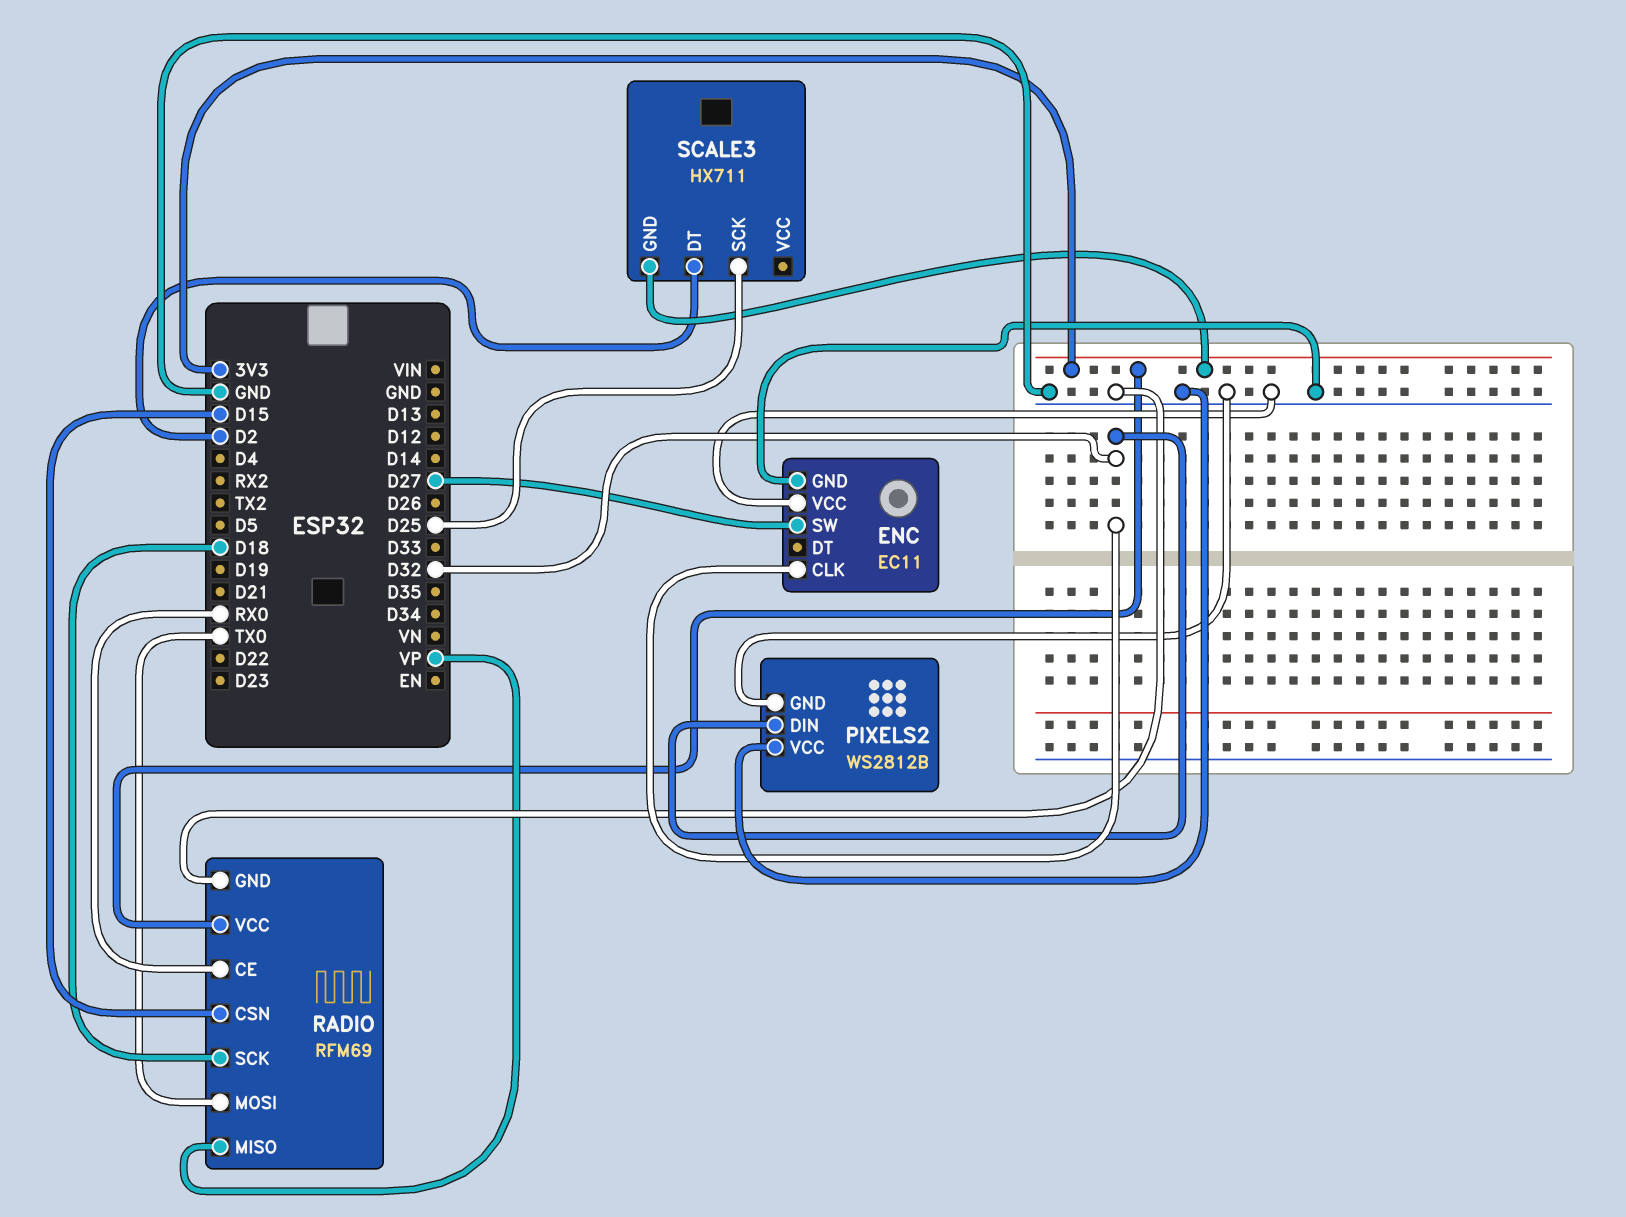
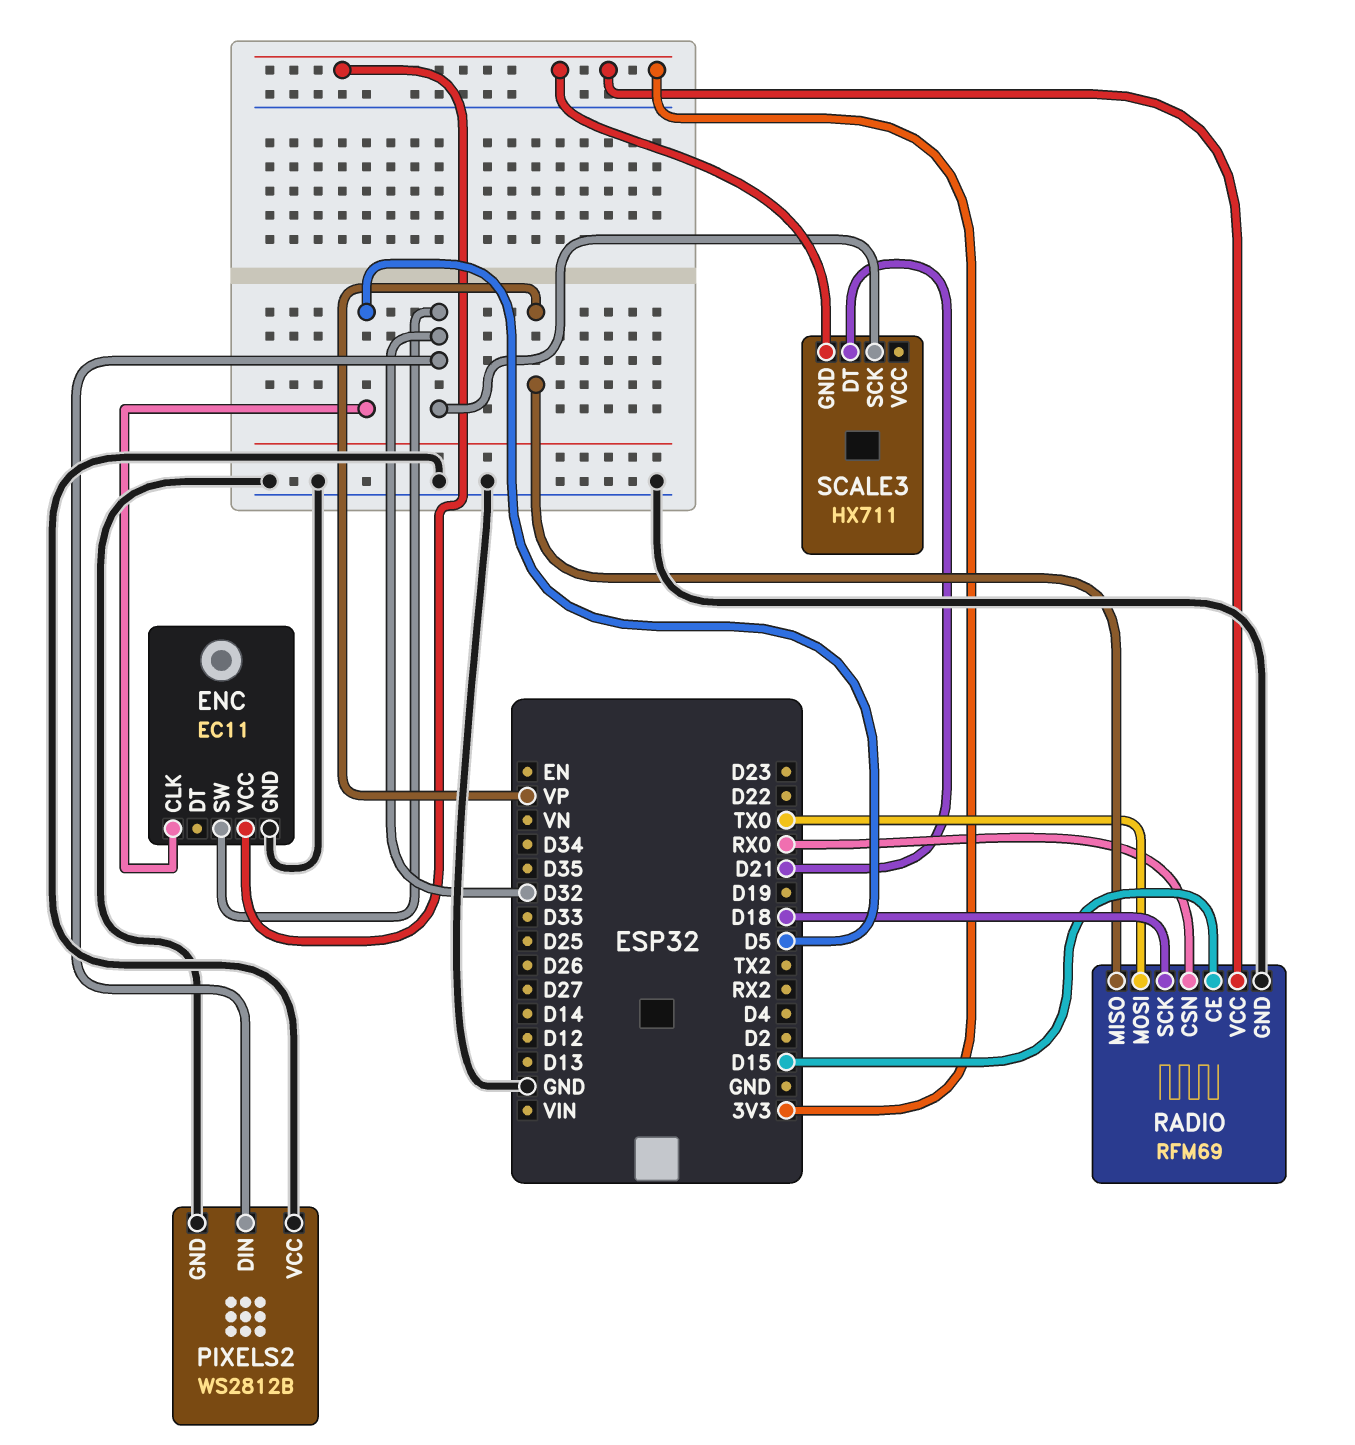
ENC pin CLK: D32 -> D5
ENC pin SW: D27 -> D32
ENC pin VCC: GND -> 3V3
RADIO pin CE: RX0 -> D15
RADIO pin CSN: D15 -> RX0
SCALE3 pin DT: D2 -> D21
SCALE3 pin SCK: D25 -> D32

